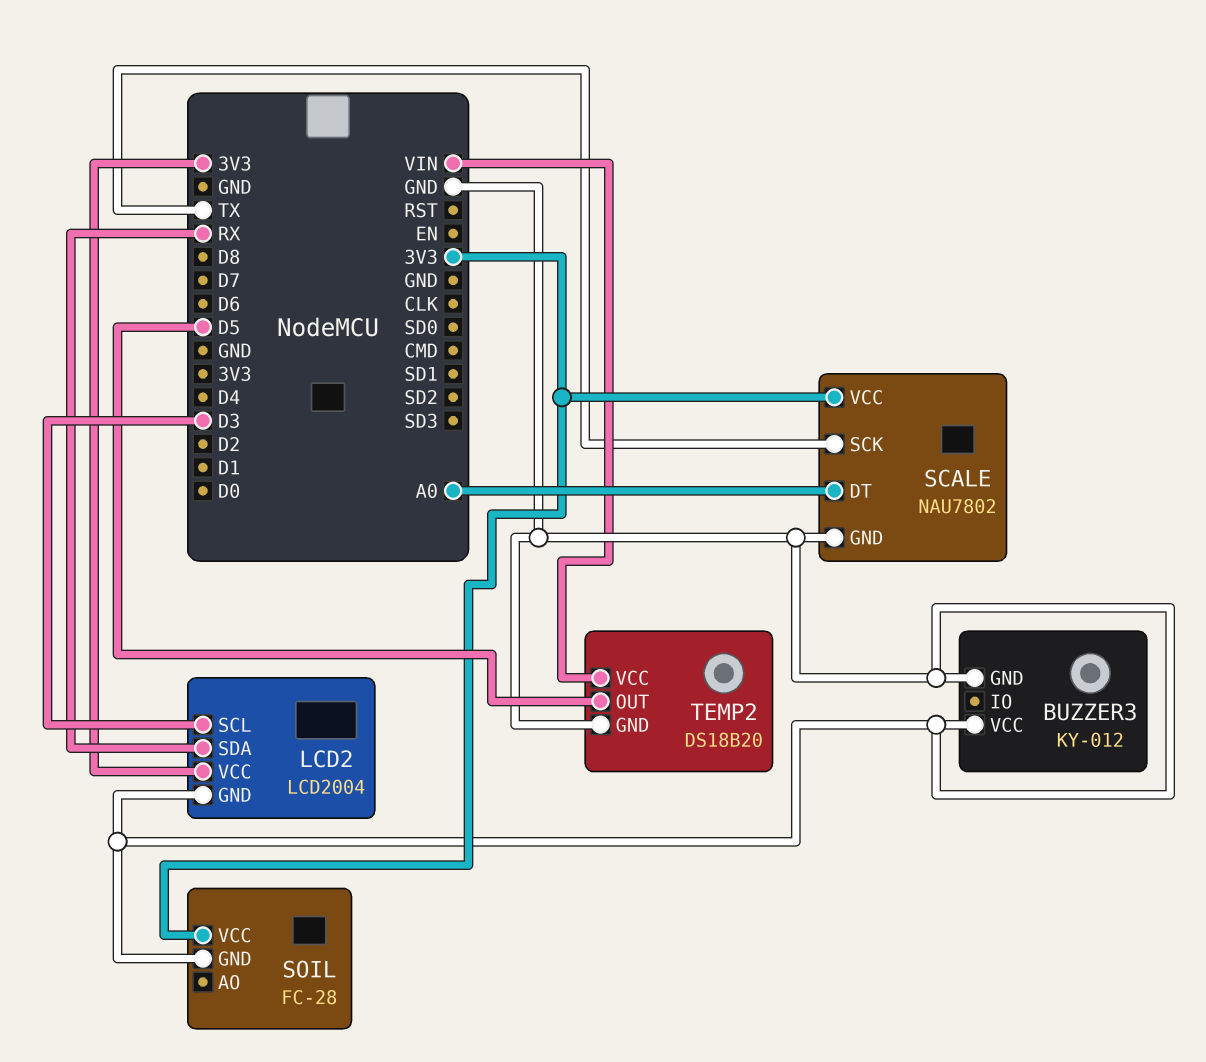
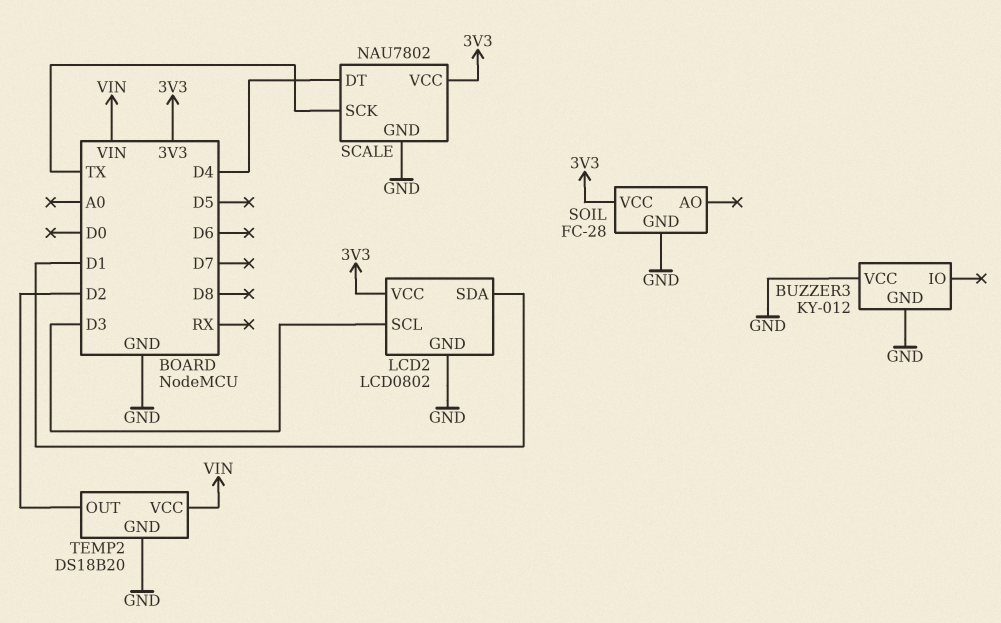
LCD2: LCD2004 -> LCD0802
LCD2 pin SDA: RX -> D1
SCALE pin DT: A0 -> D4
TEMP2 pin OUT: D5 -> D2

